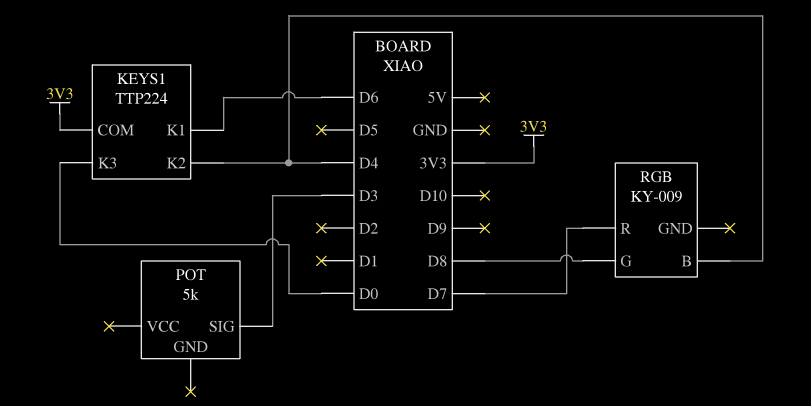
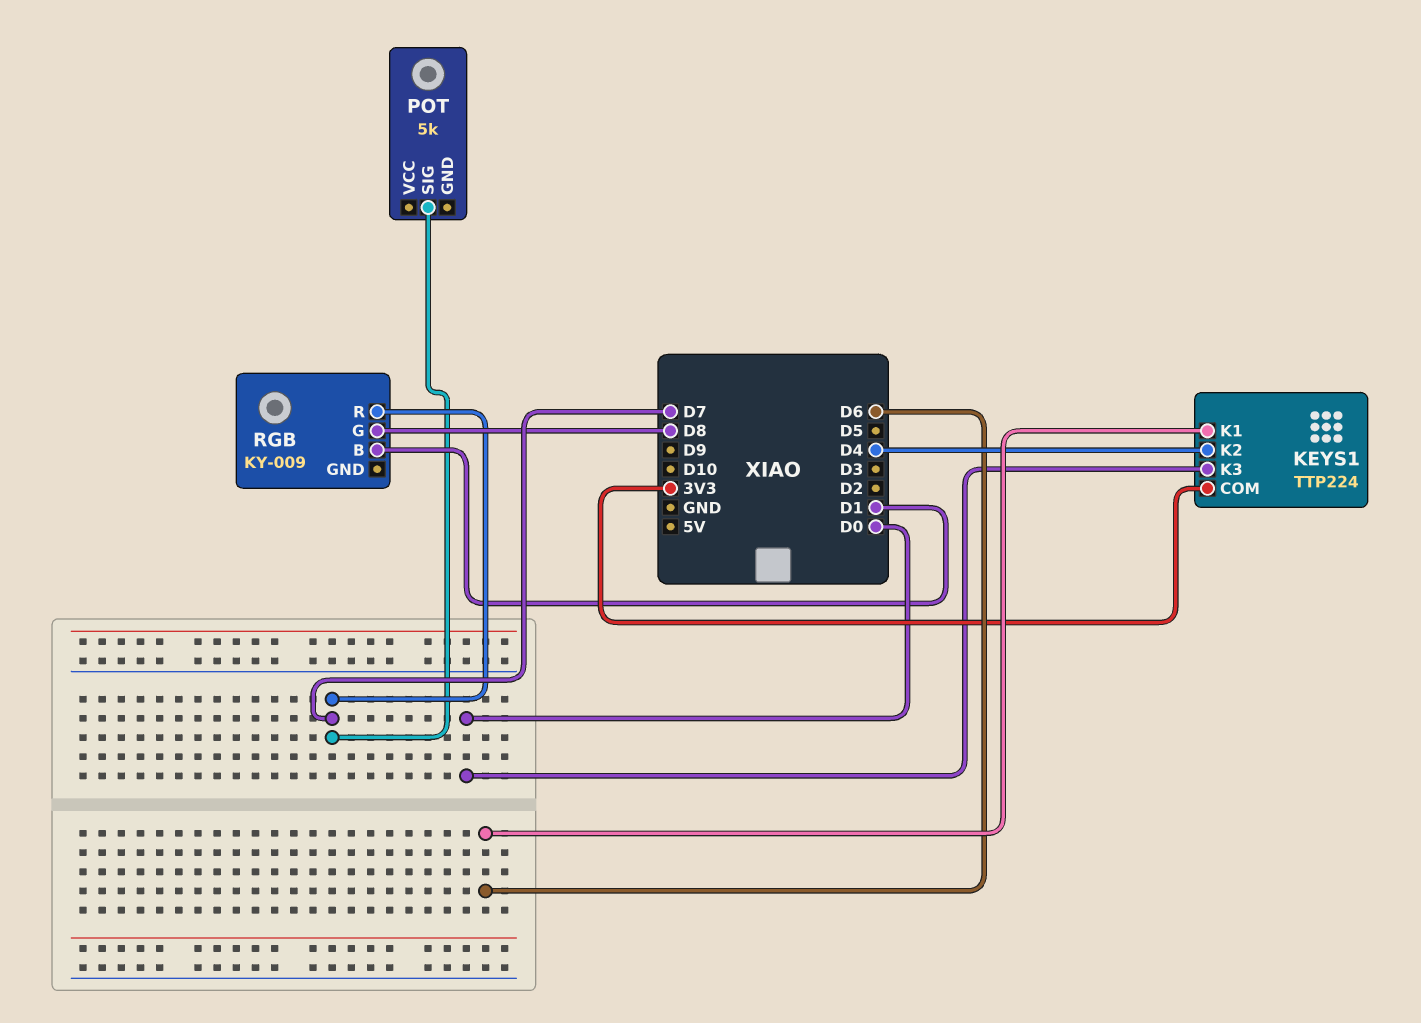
POT pin SIG: D3 -> D7
RGB pin B: D4 -> D1

